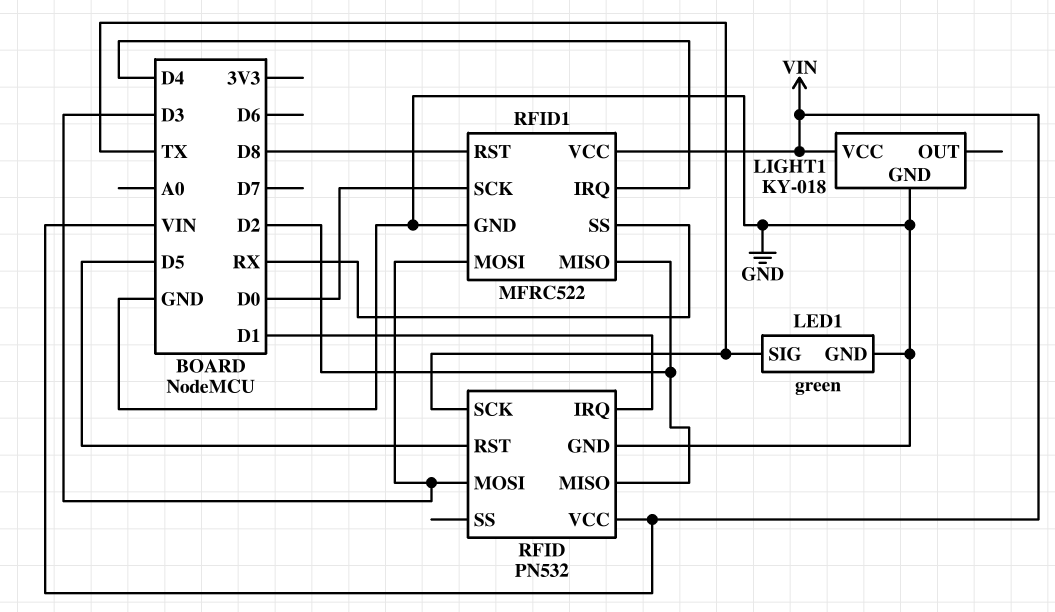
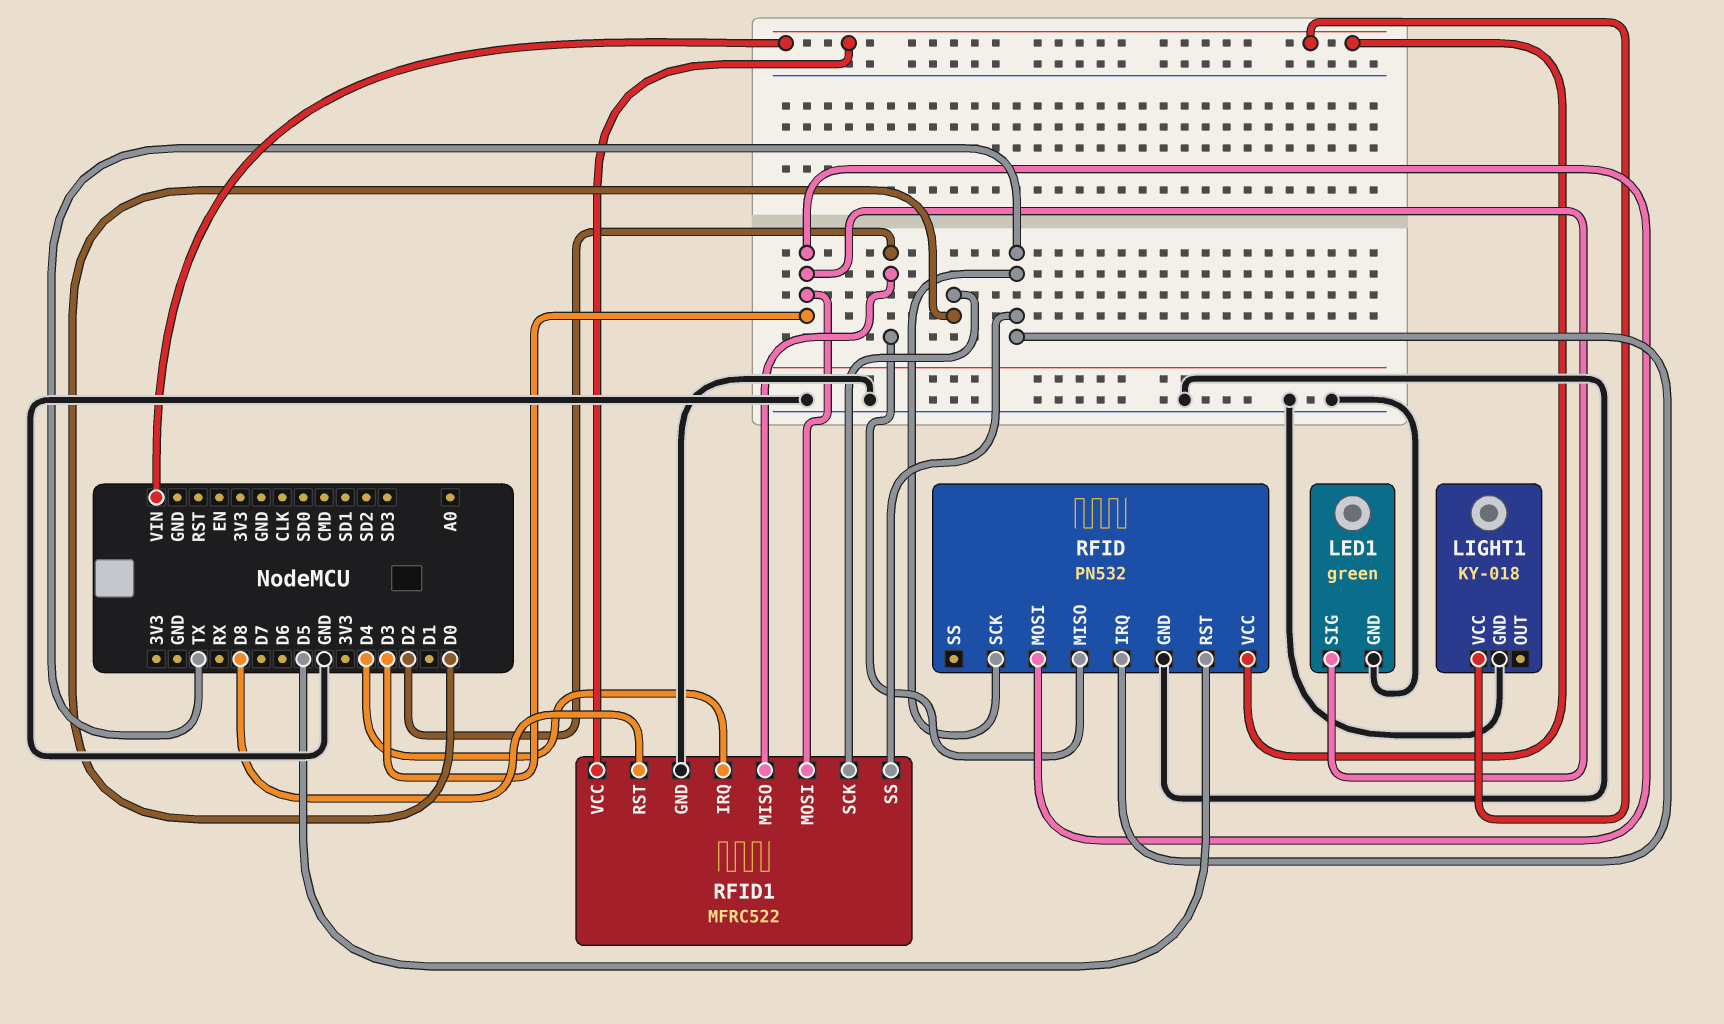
LED1 pin SIG: TX -> D3
RFID pin IRQ: D1 -> TX
RFID1 pin SS: RX -> TX

